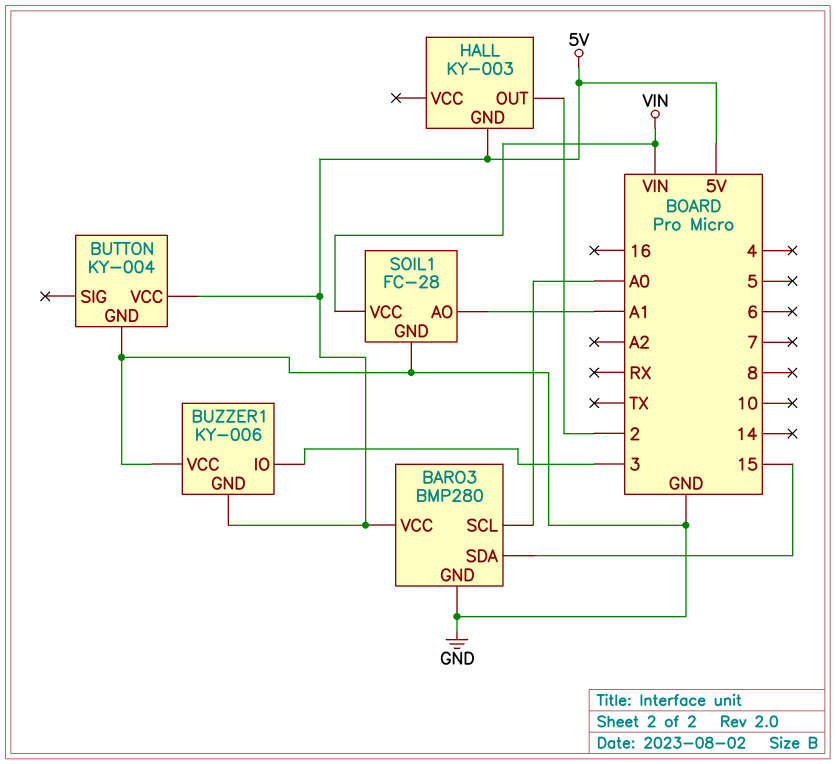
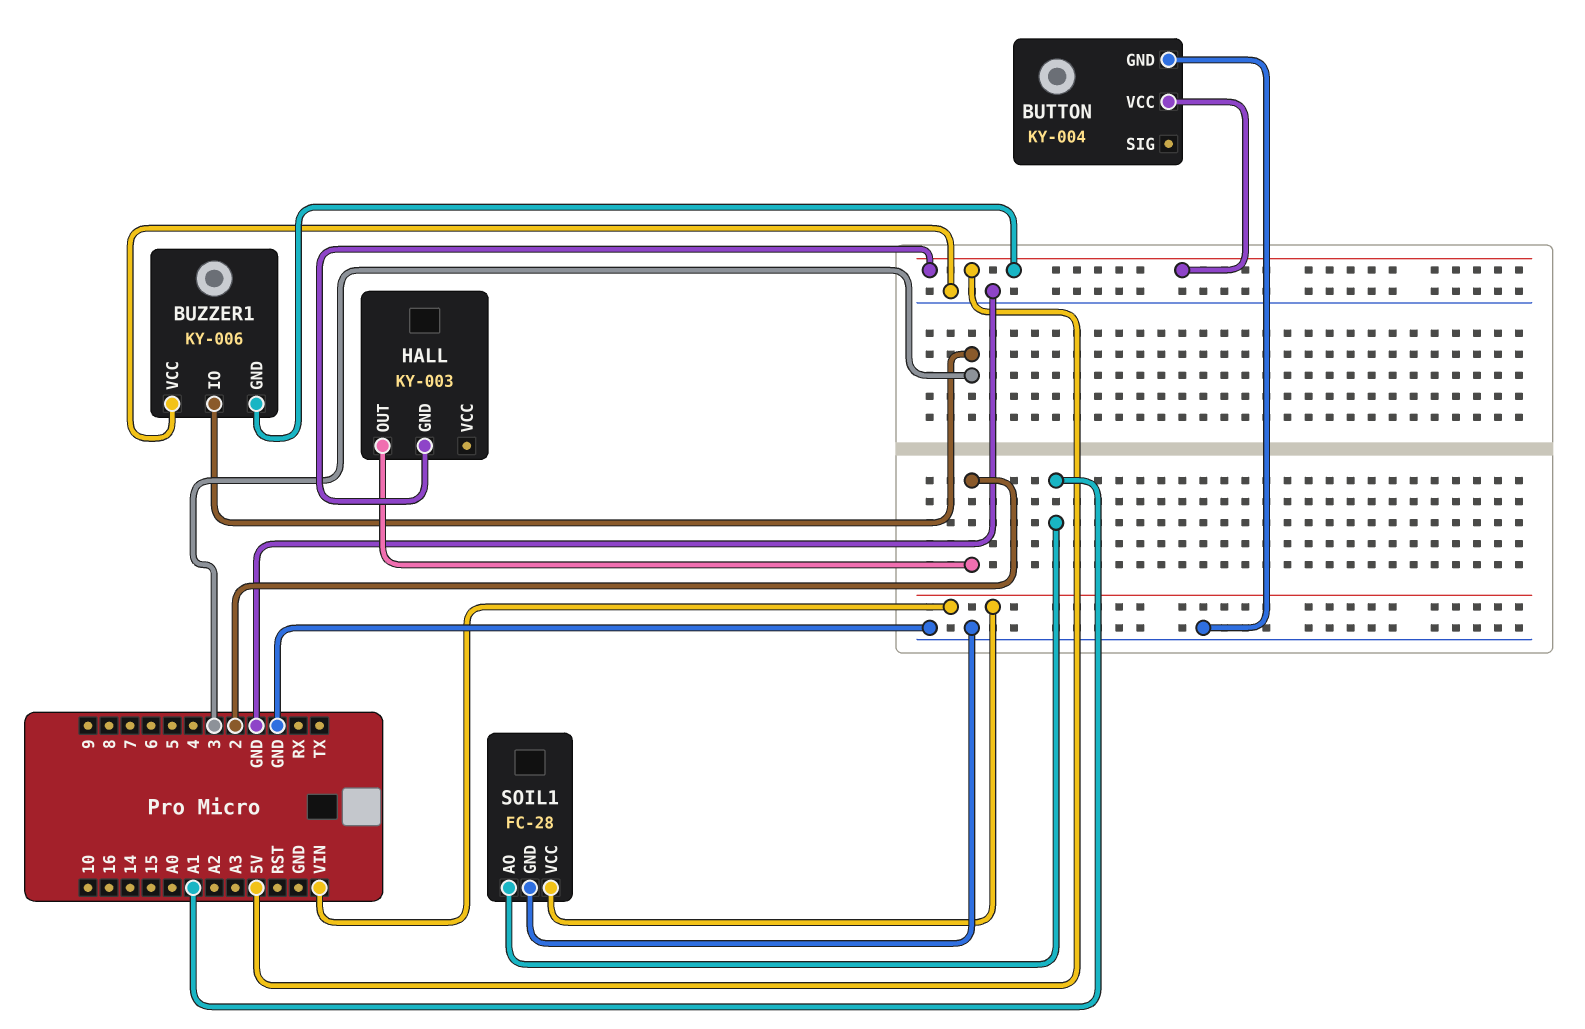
BARO3: BMP280 -> none
BARO3 pin GND: GND -> none
BARO3 pin SCL: A0 -> none
BARO3 pin SDA: 15 -> none
BARO3 pin VCC: 5V -> none

